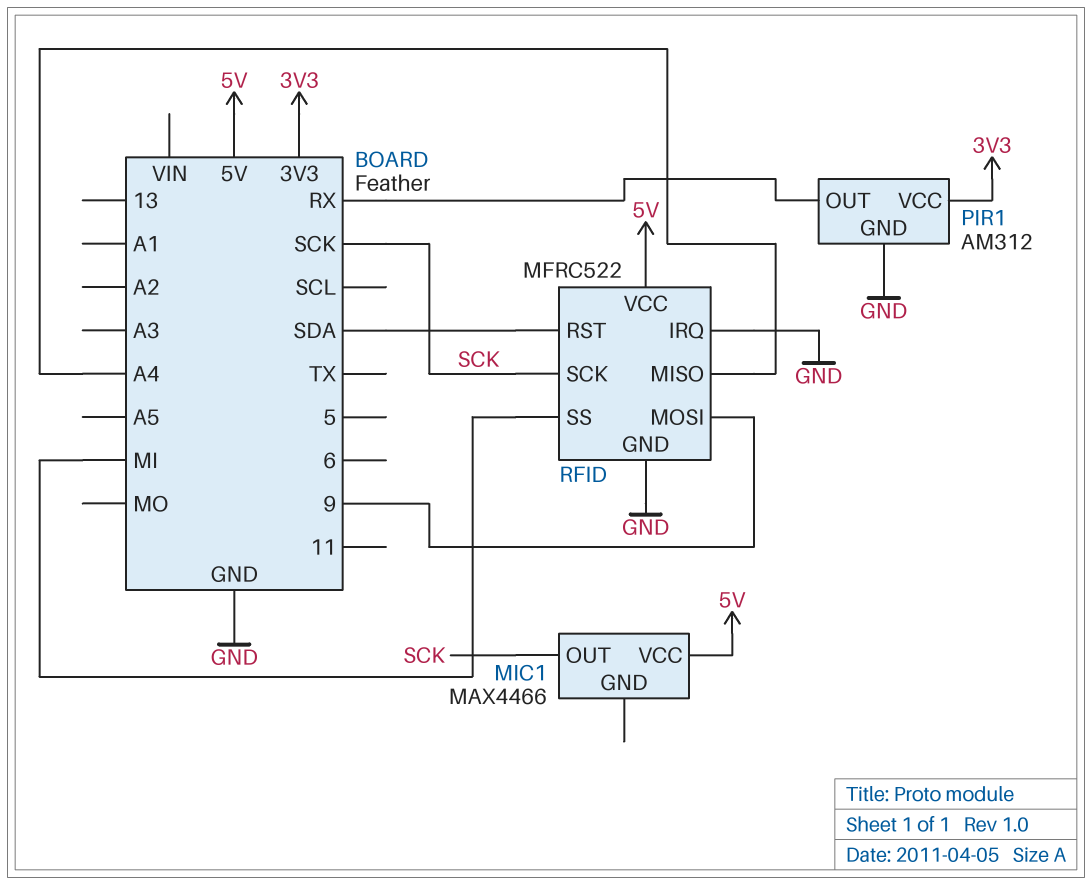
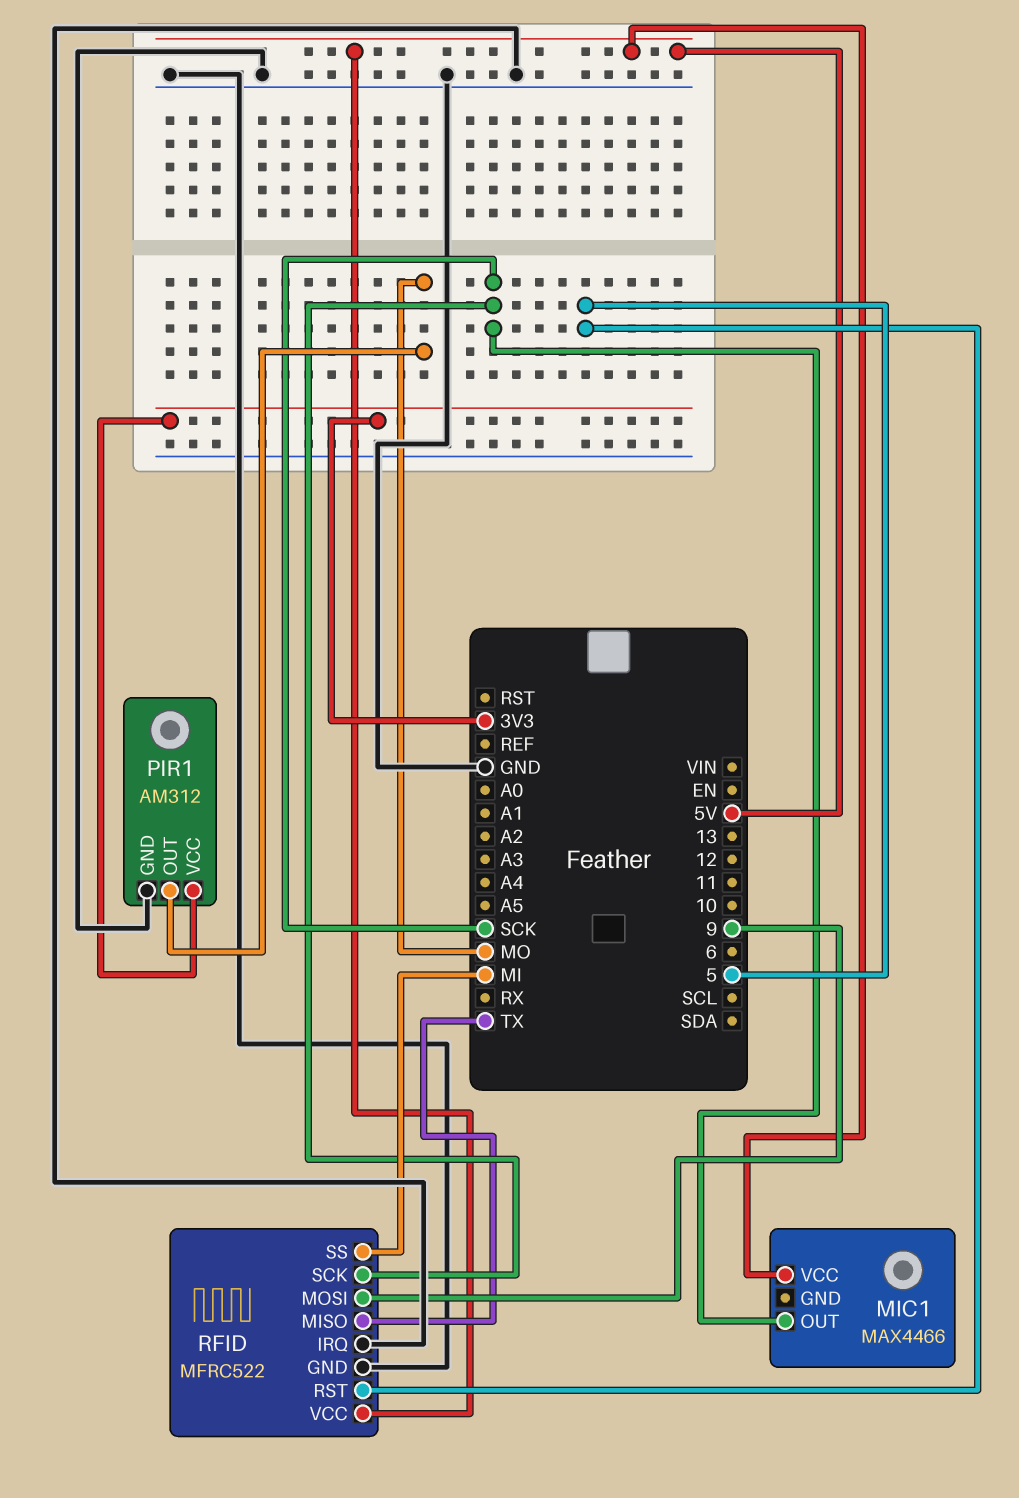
PIR1 pin OUT: RX -> MO
RFID pin MISO: A4 -> TX
RFID pin RST: SDA -> 5

